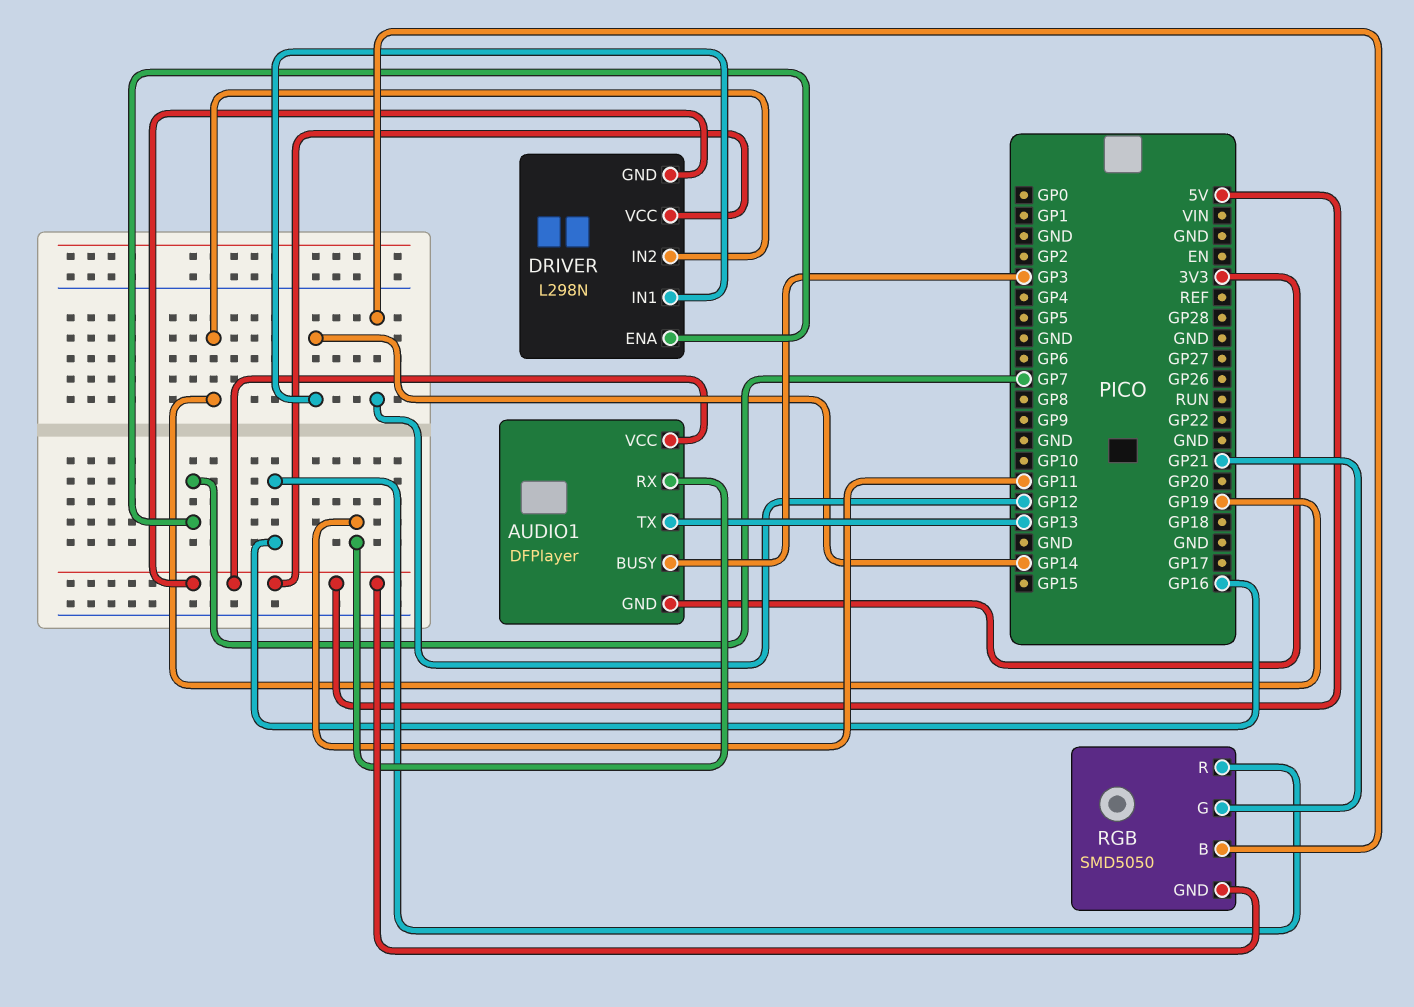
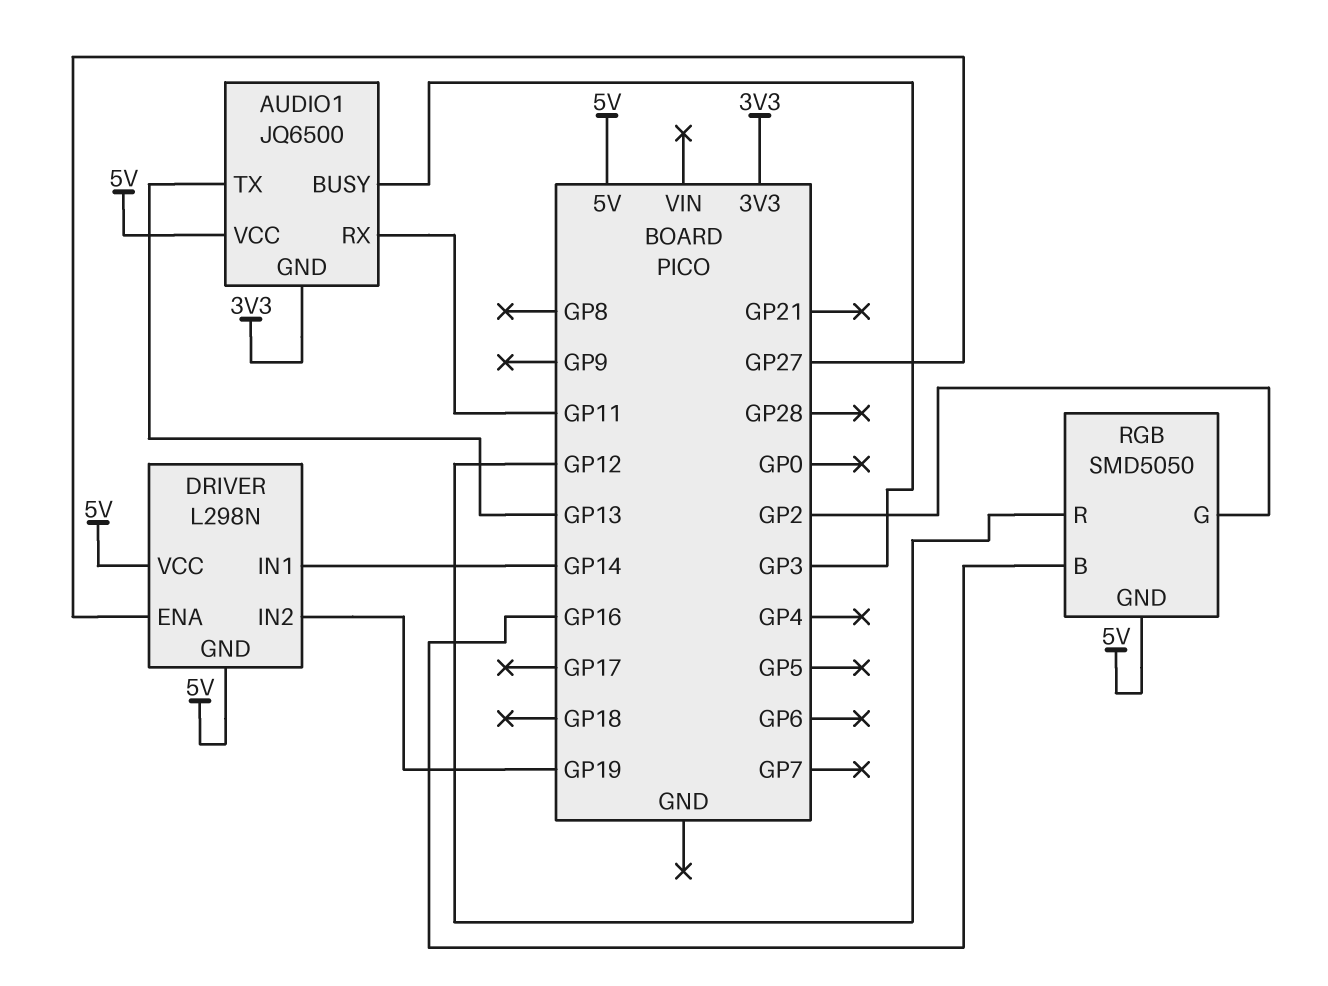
AUDIO1: DFPlayer -> JQ6500
DRIVER pin ENA: GP7 -> GP27
RGB pin B: GP12 -> GP16
RGB pin G: GP21 -> GP2
RGB pin R: GP16 -> GP12

